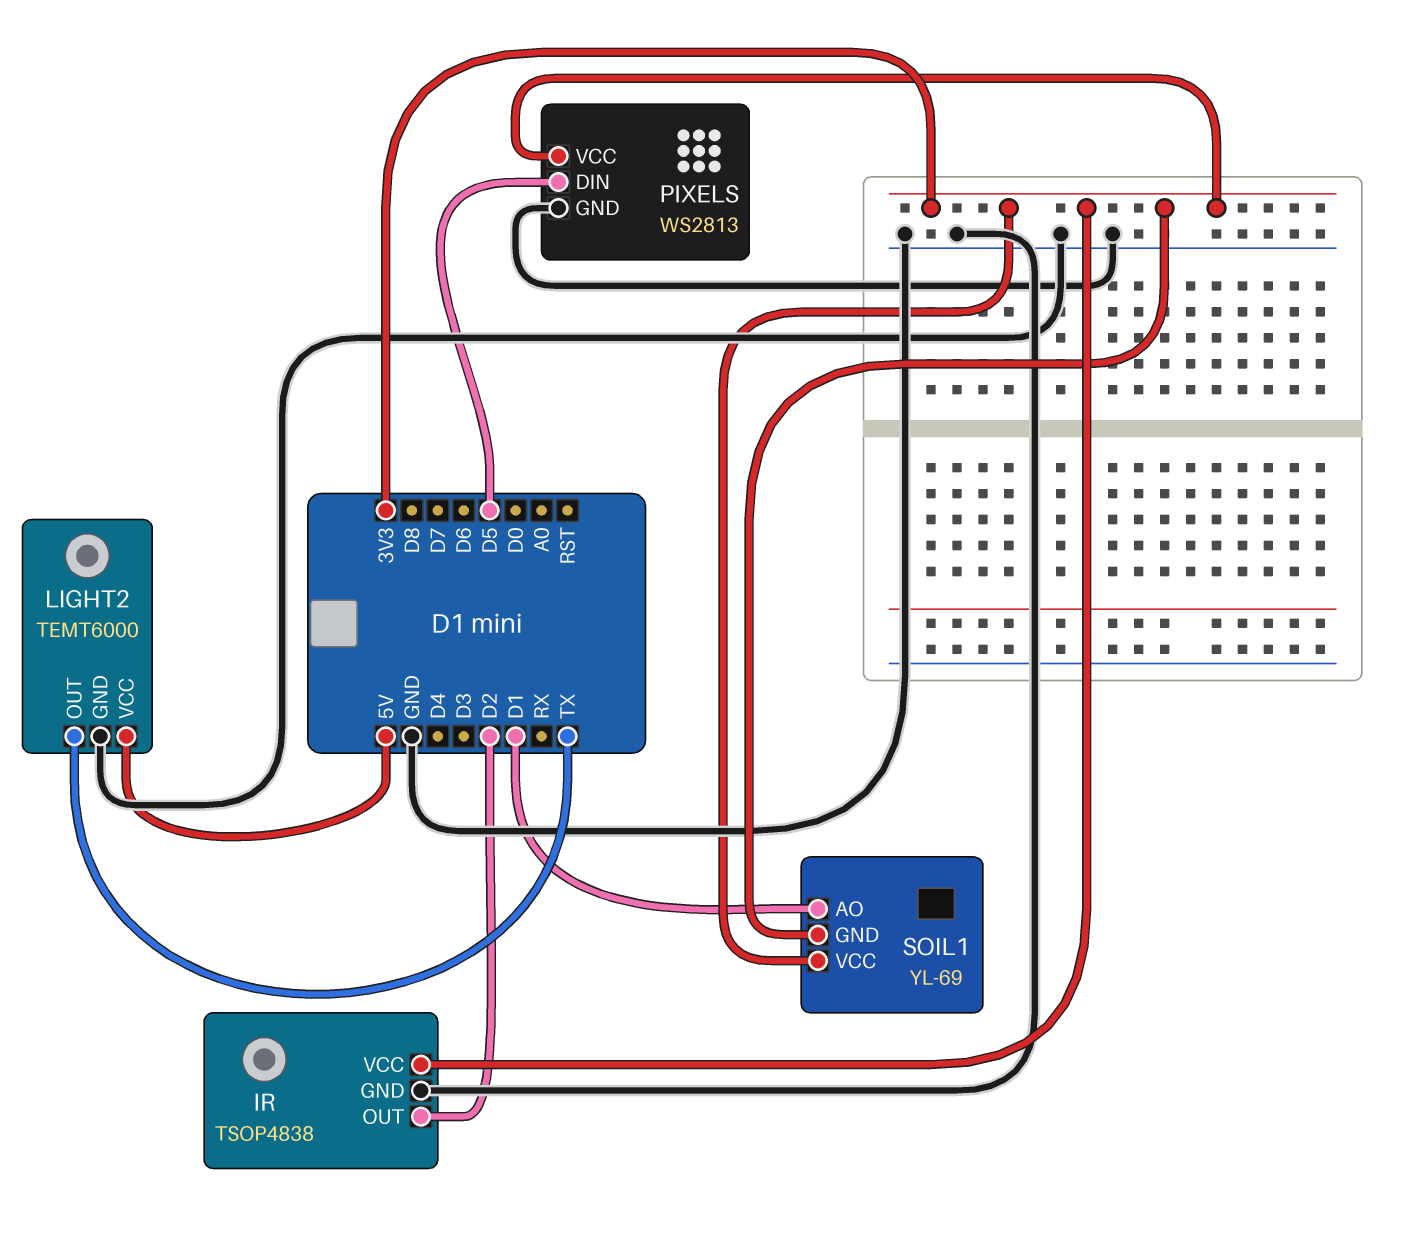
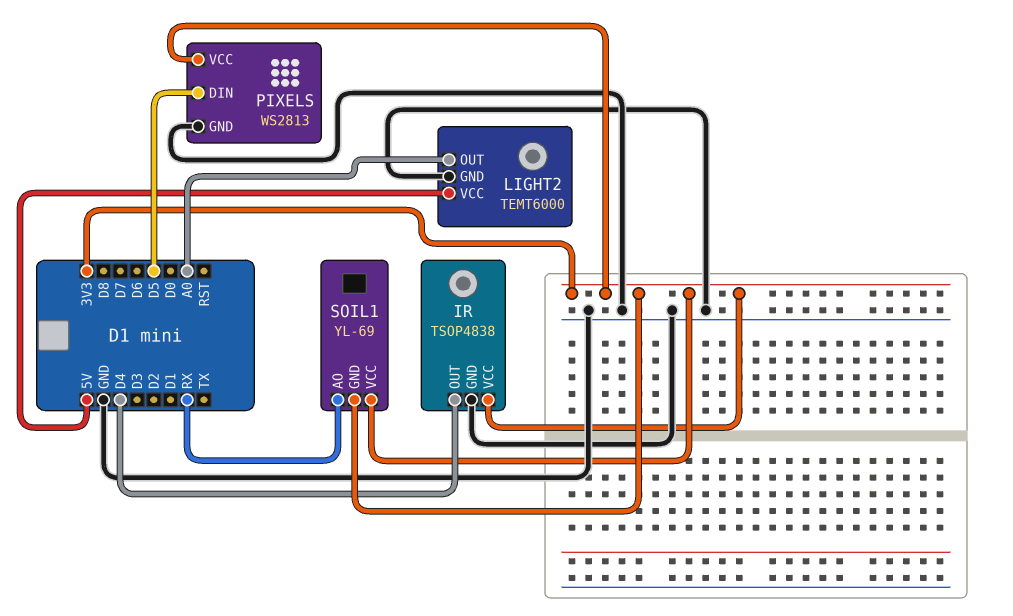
IR pin OUT: D2 -> D4
LIGHT2 pin OUT: TX -> A0
SOIL1 pin AO: D1 -> RX

